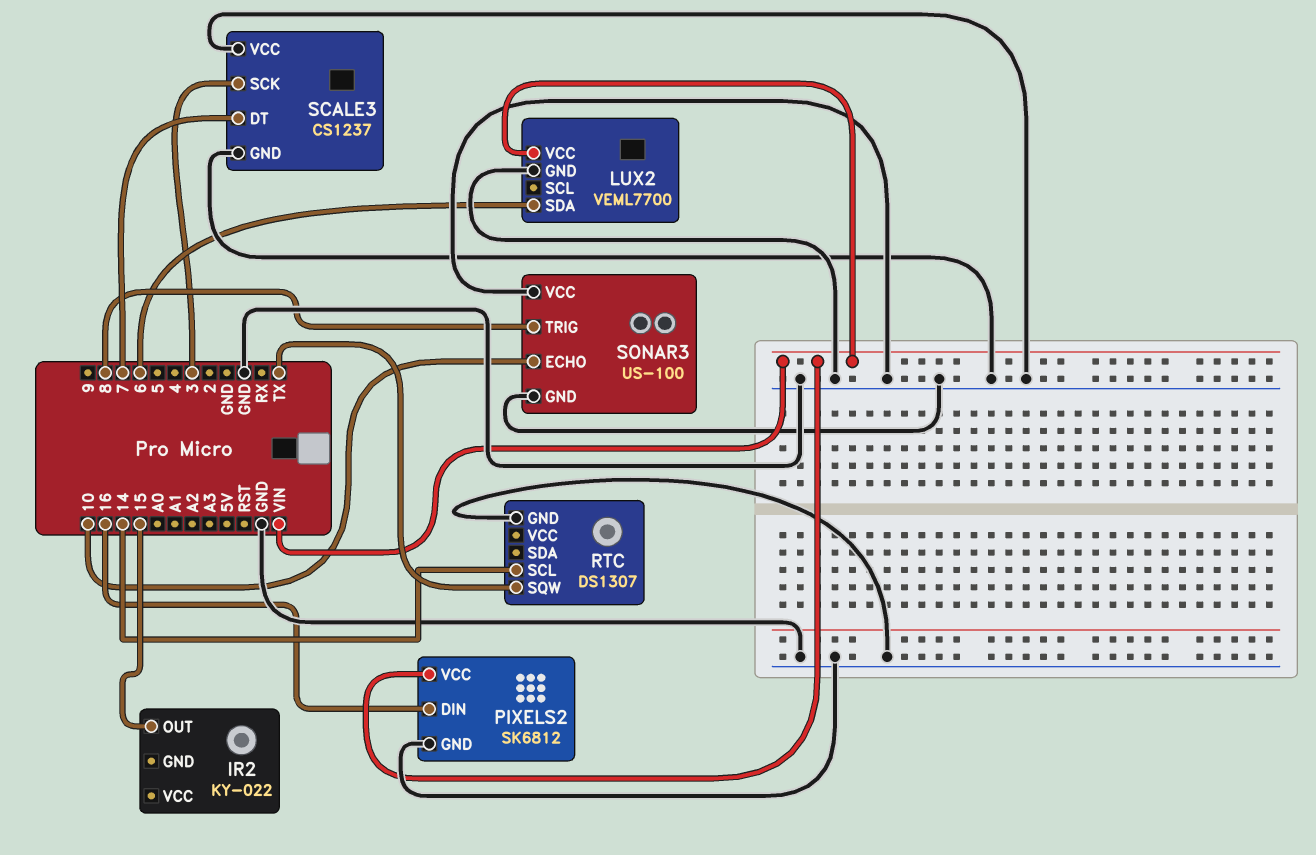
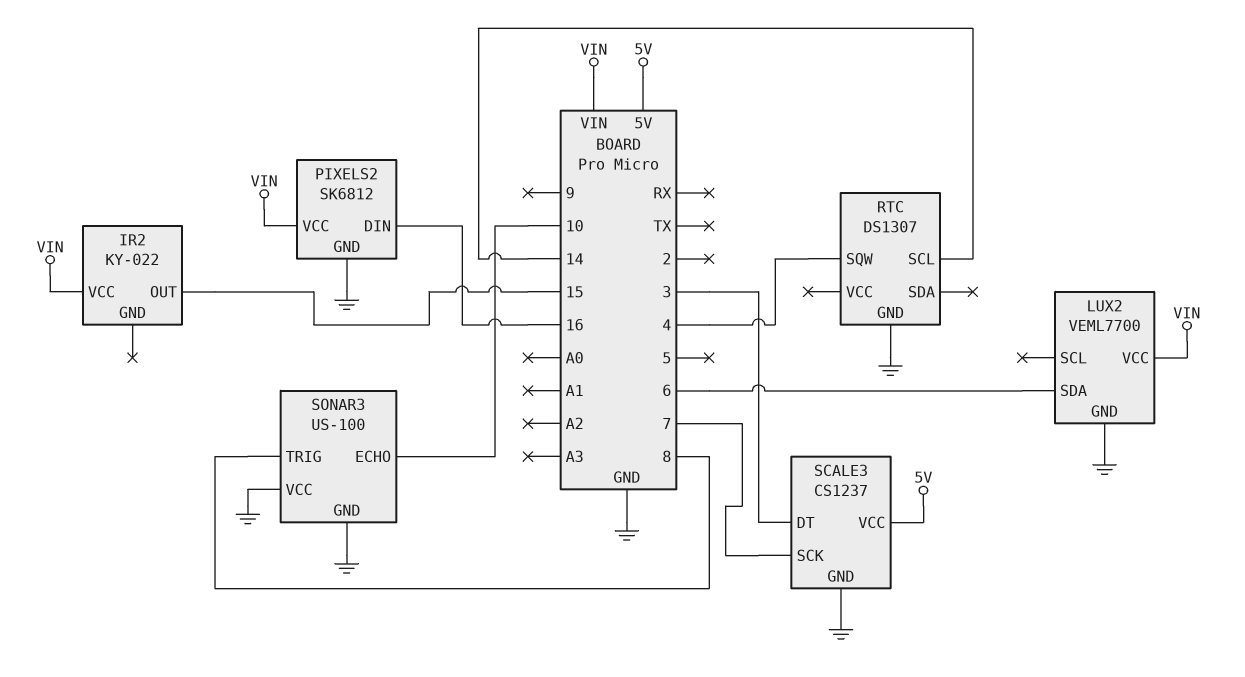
IR2 pin VCC: none -> VIN
RTC pin SQW: TX -> 4
SCALE3 pin DT: 7 -> 3
SCALE3 pin SCK: 3 -> 7
SCALE3 pin VCC: GND -> 5V

